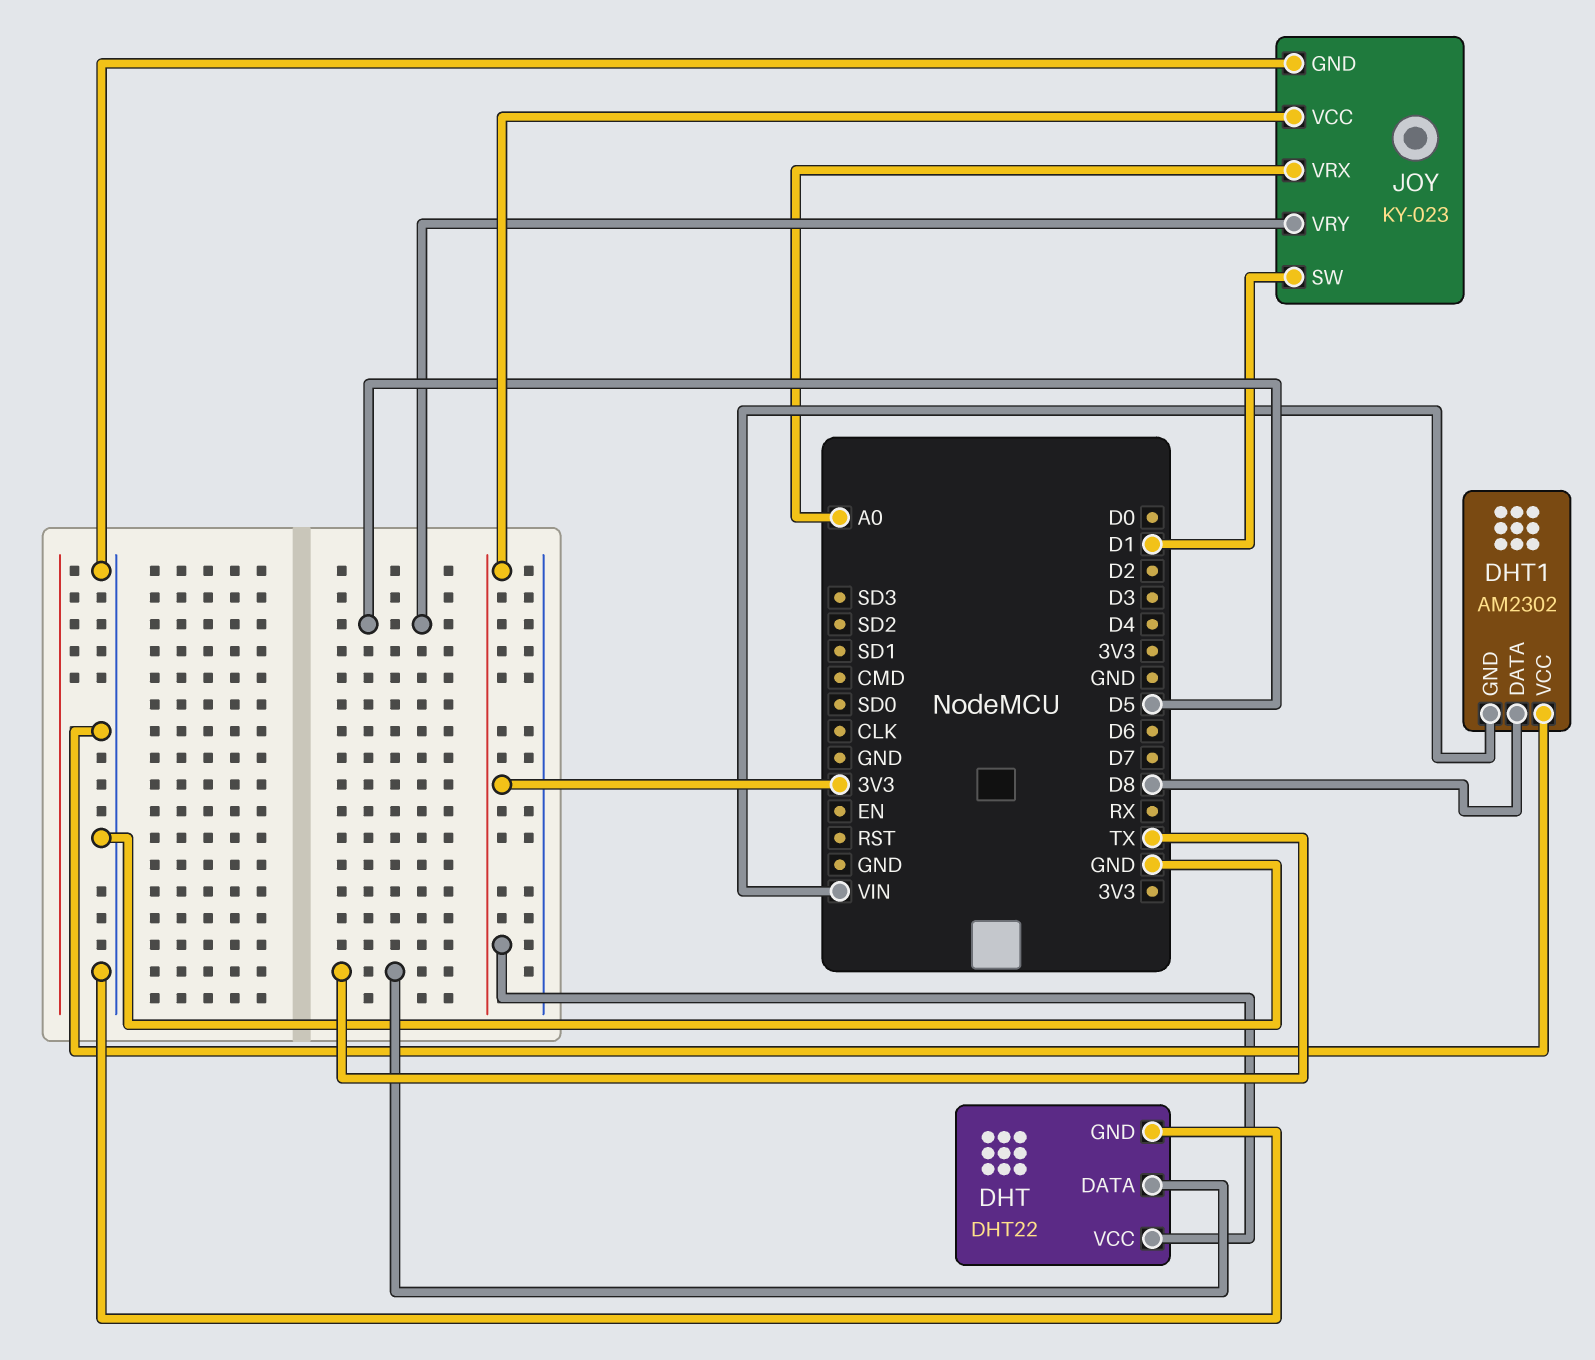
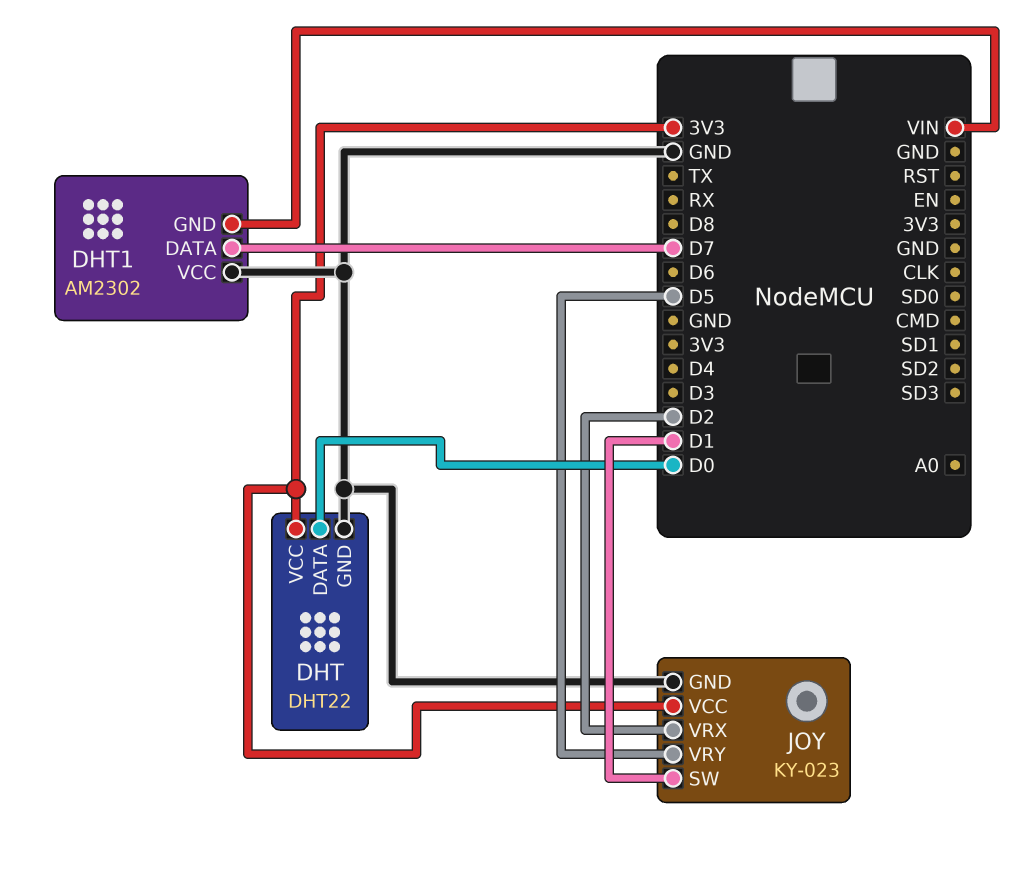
DHT pin DATA: TX -> D0
DHT1 pin DATA: D8 -> D7
JOY pin VRX: A0 -> D2

